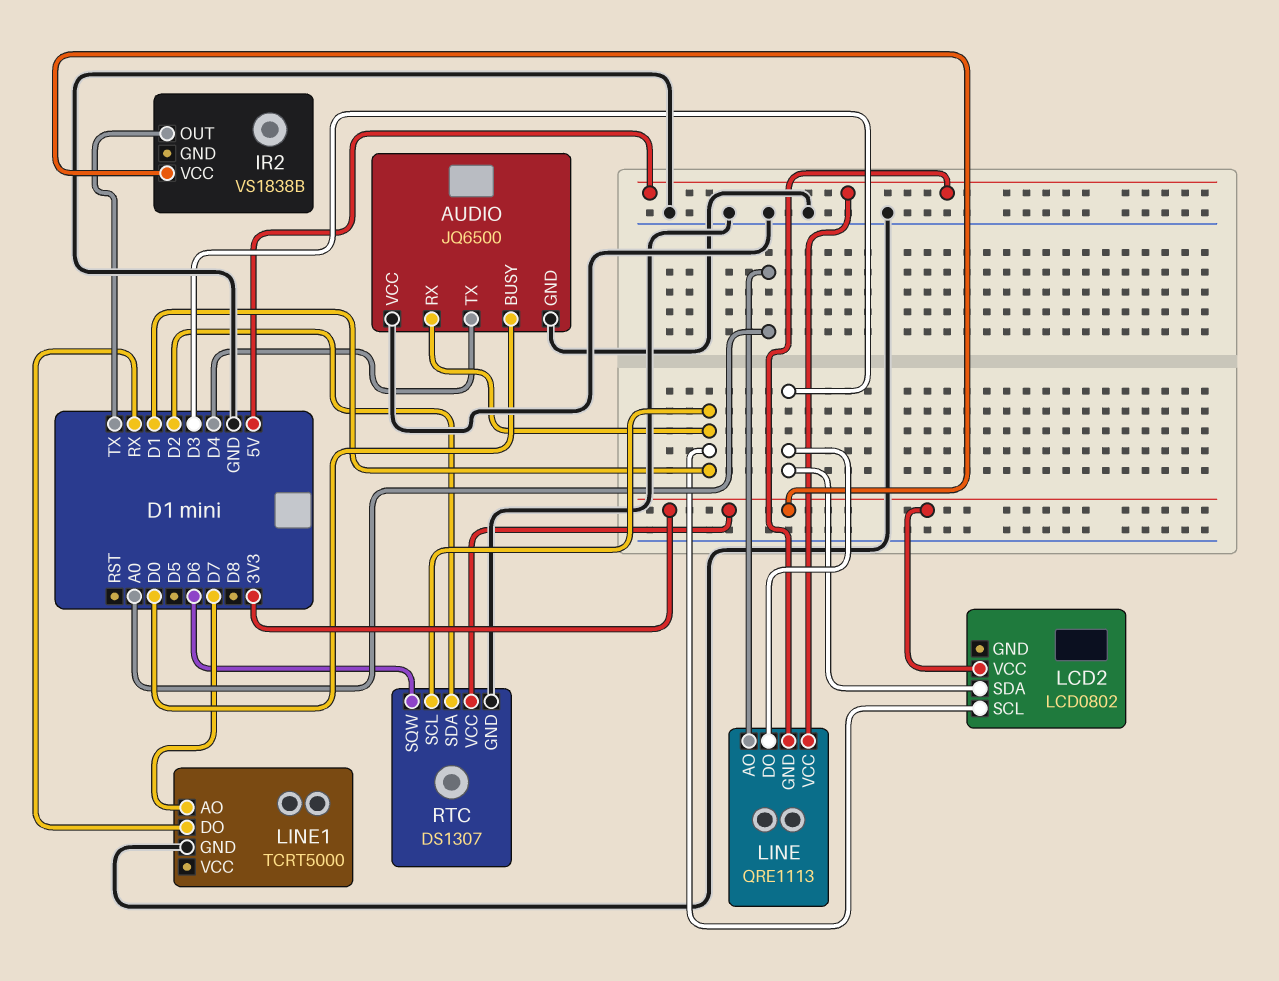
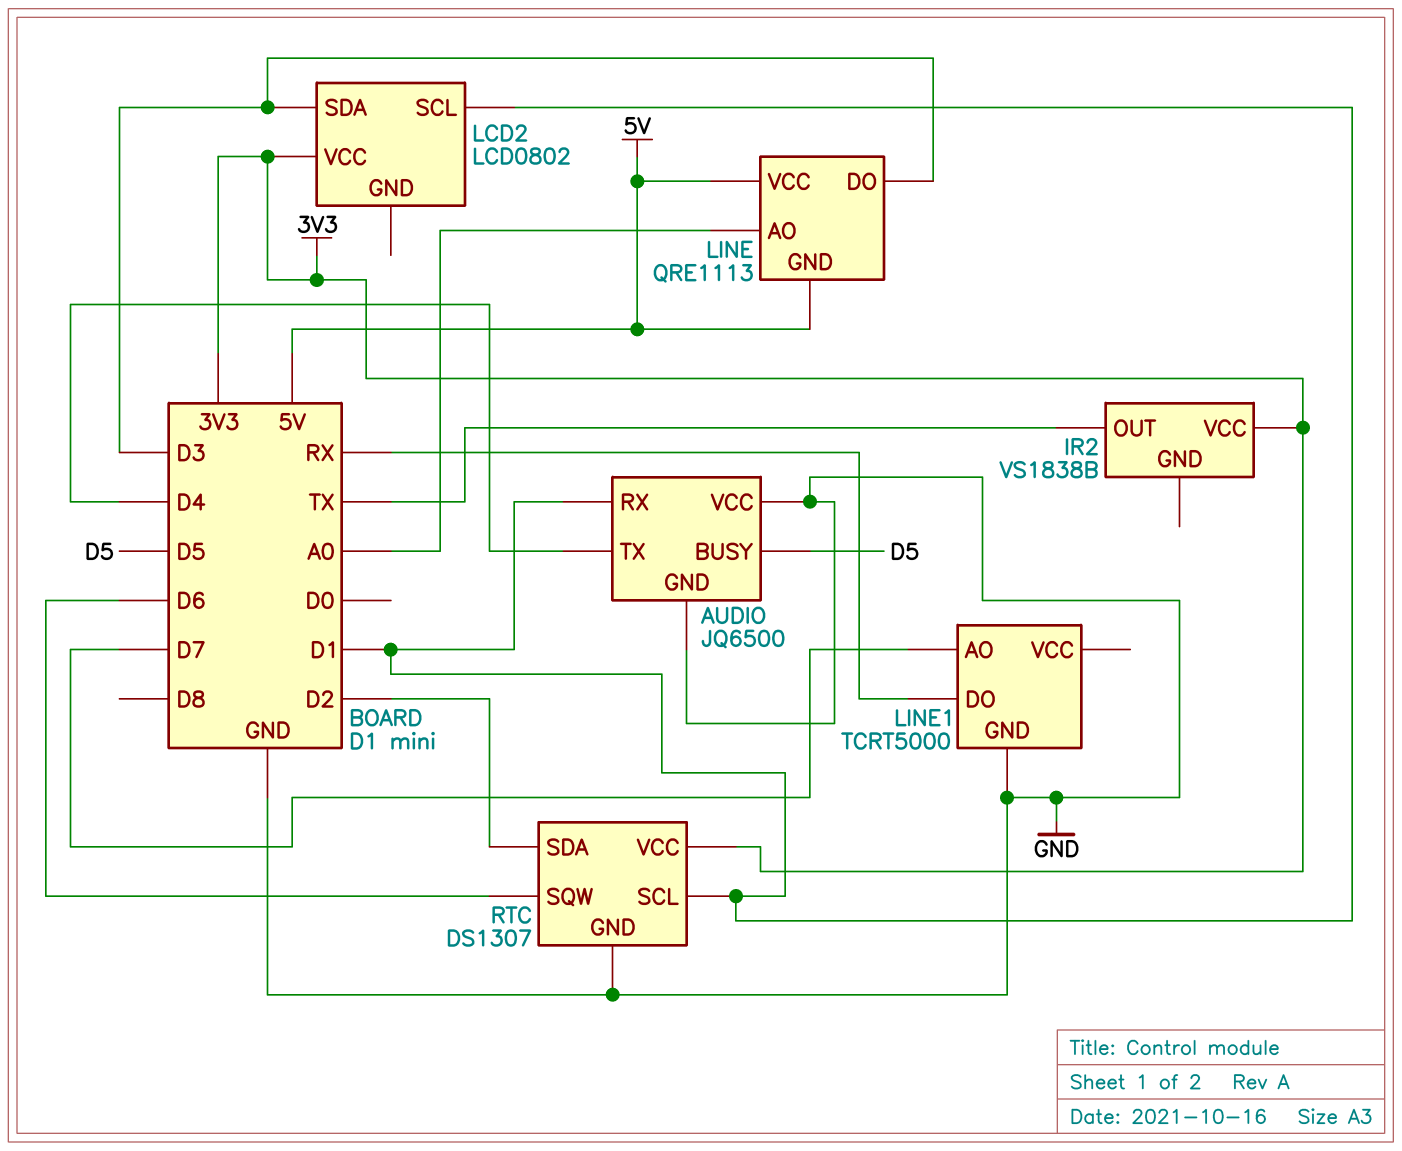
AUDIO pin BUSY: D0 -> D5

